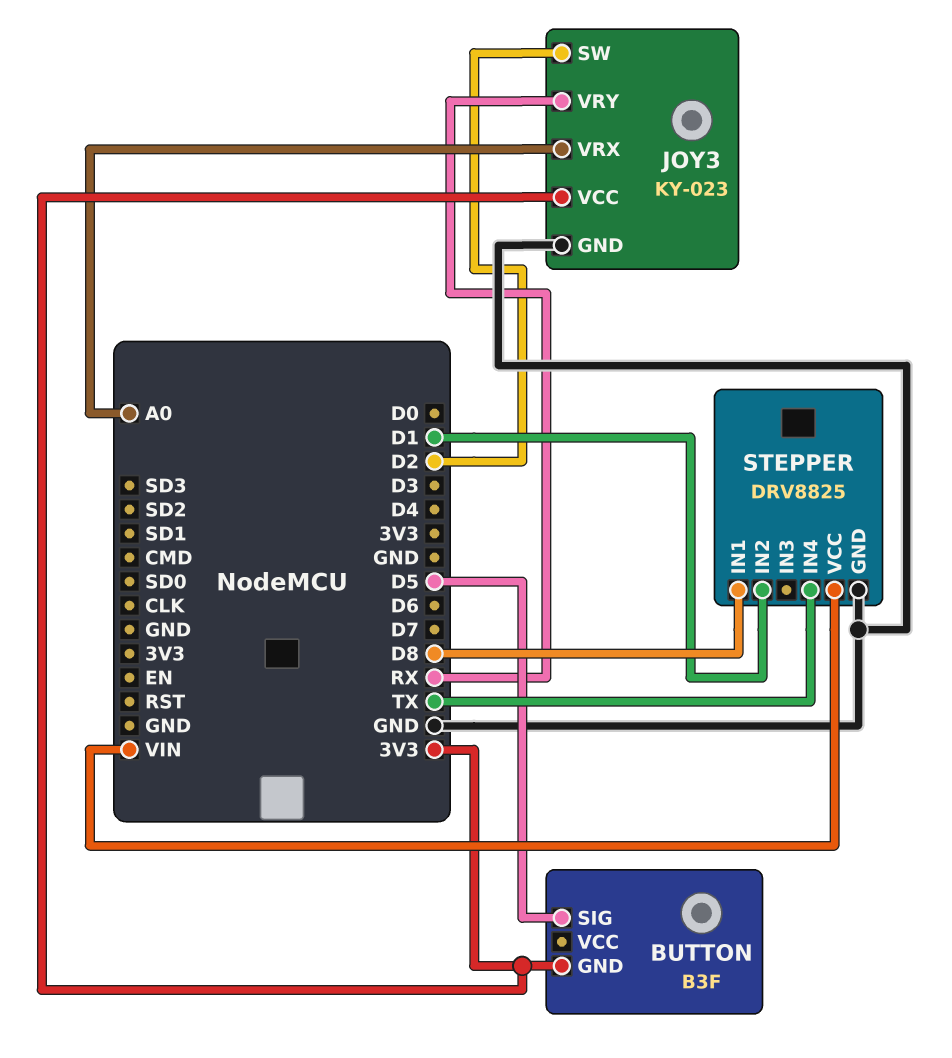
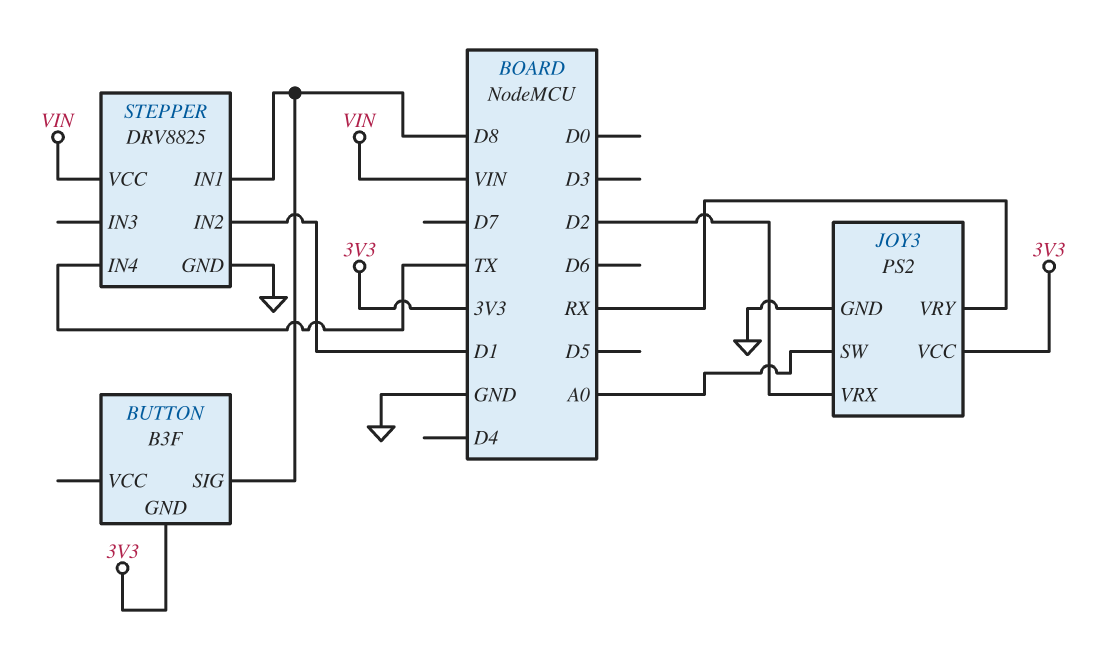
BUTTON pin SIG: D5 -> D8
JOY3: KY-023 -> PS2
JOY3 pin SW: D2 -> A0
JOY3 pin VRX: A0 -> D2

